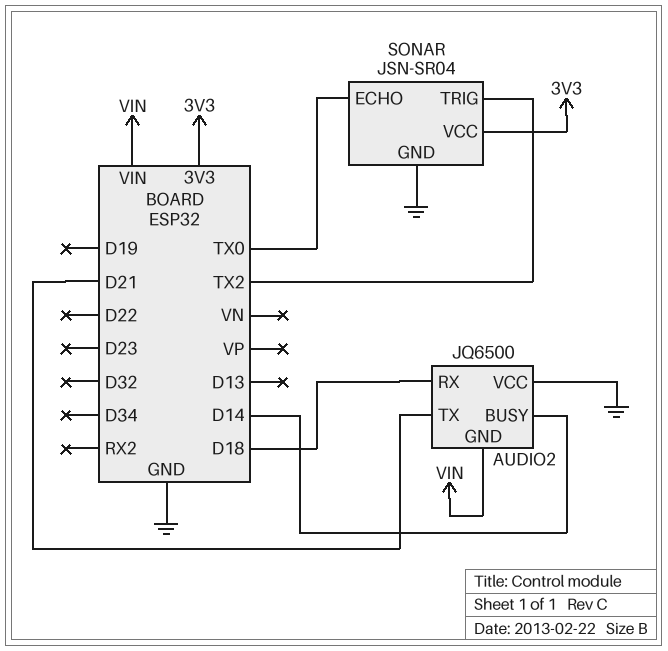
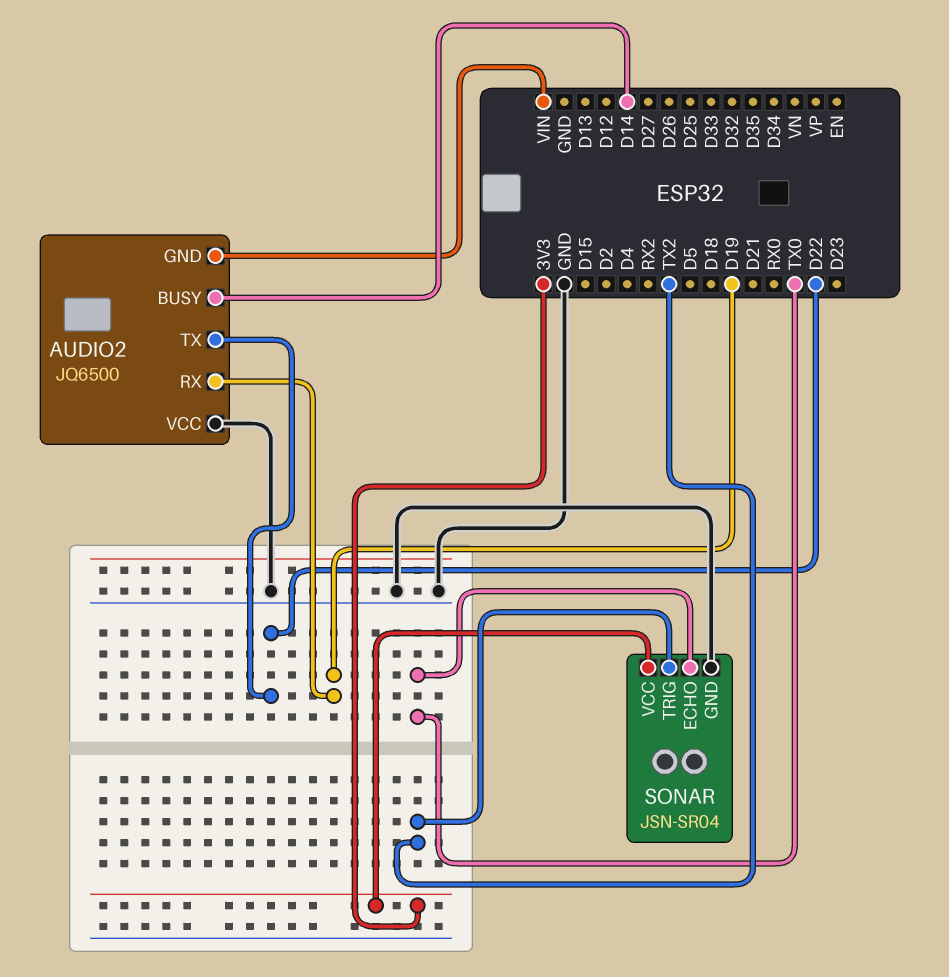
AUDIO2 pin RX: D18 -> D19
AUDIO2 pin TX: D21 -> D22

